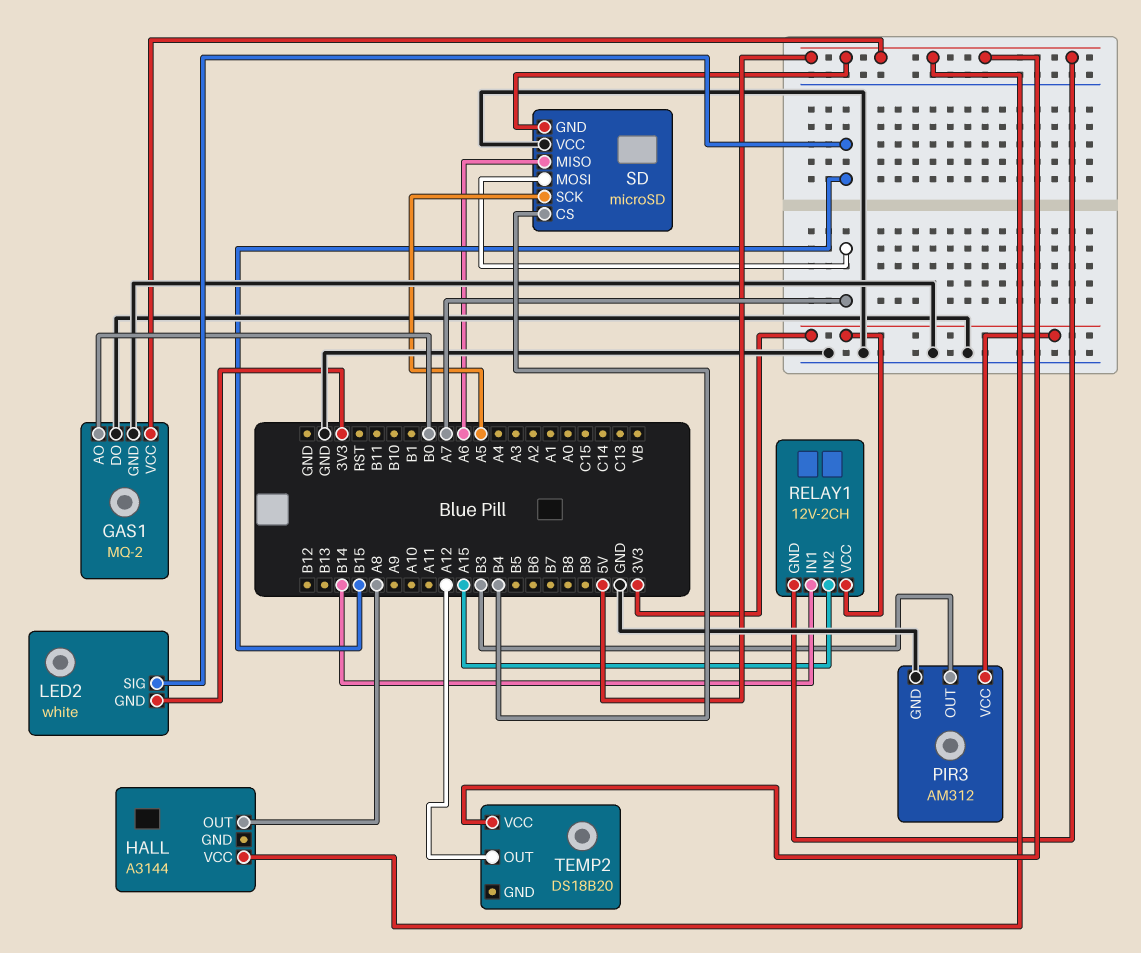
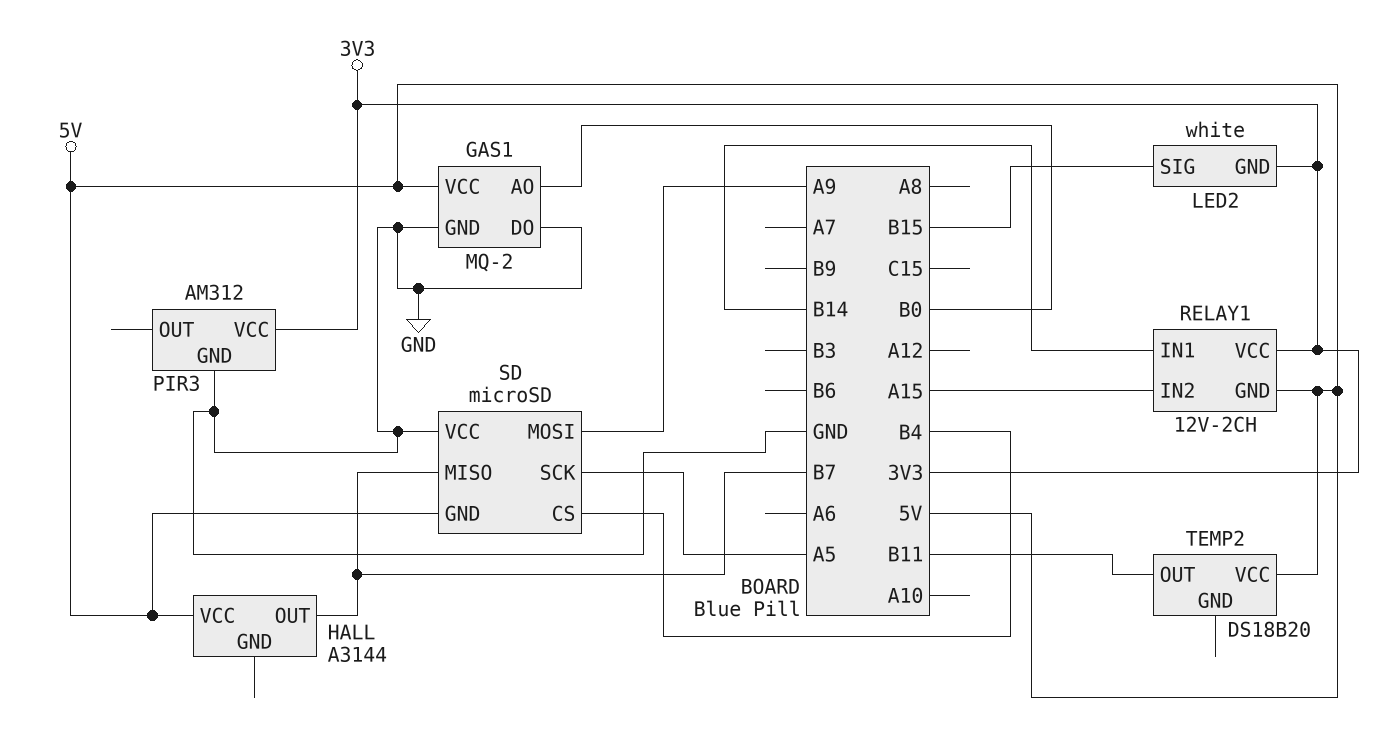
HALL pin OUT: A8 -> B7
PIR3 pin OUT: B3 -> none
SD pin MISO: A6 -> B7
SD pin MOSI: A7 -> A9
TEMP2 pin OUT: A12 -> B11

